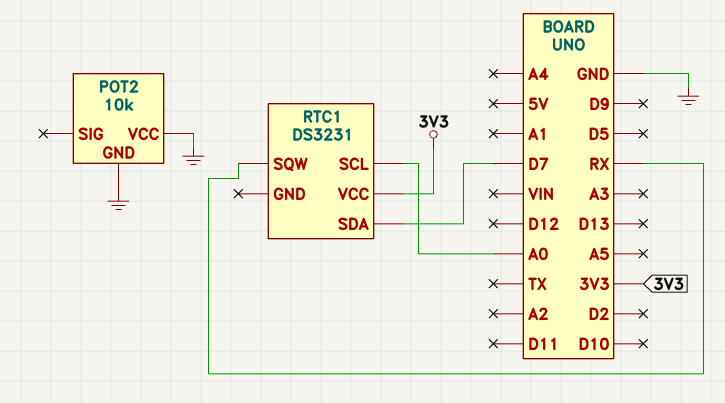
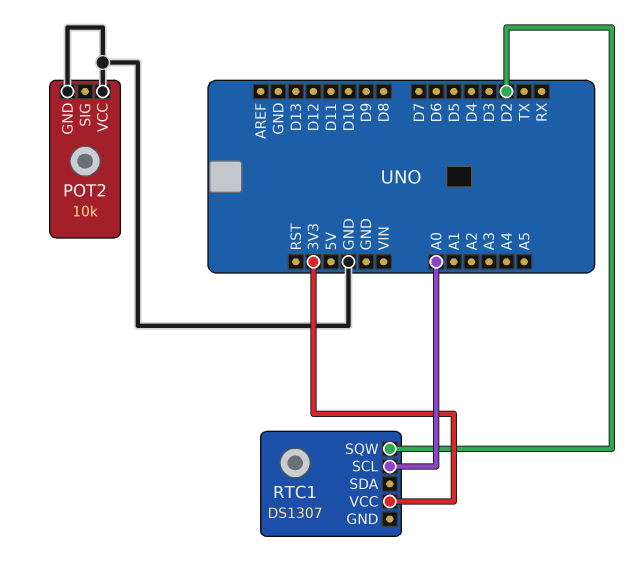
RTC1: DS3231 -> DS1307
RTC1 pin SDA: D7 -> none
RTC1 pin SQW: RX -> D2

